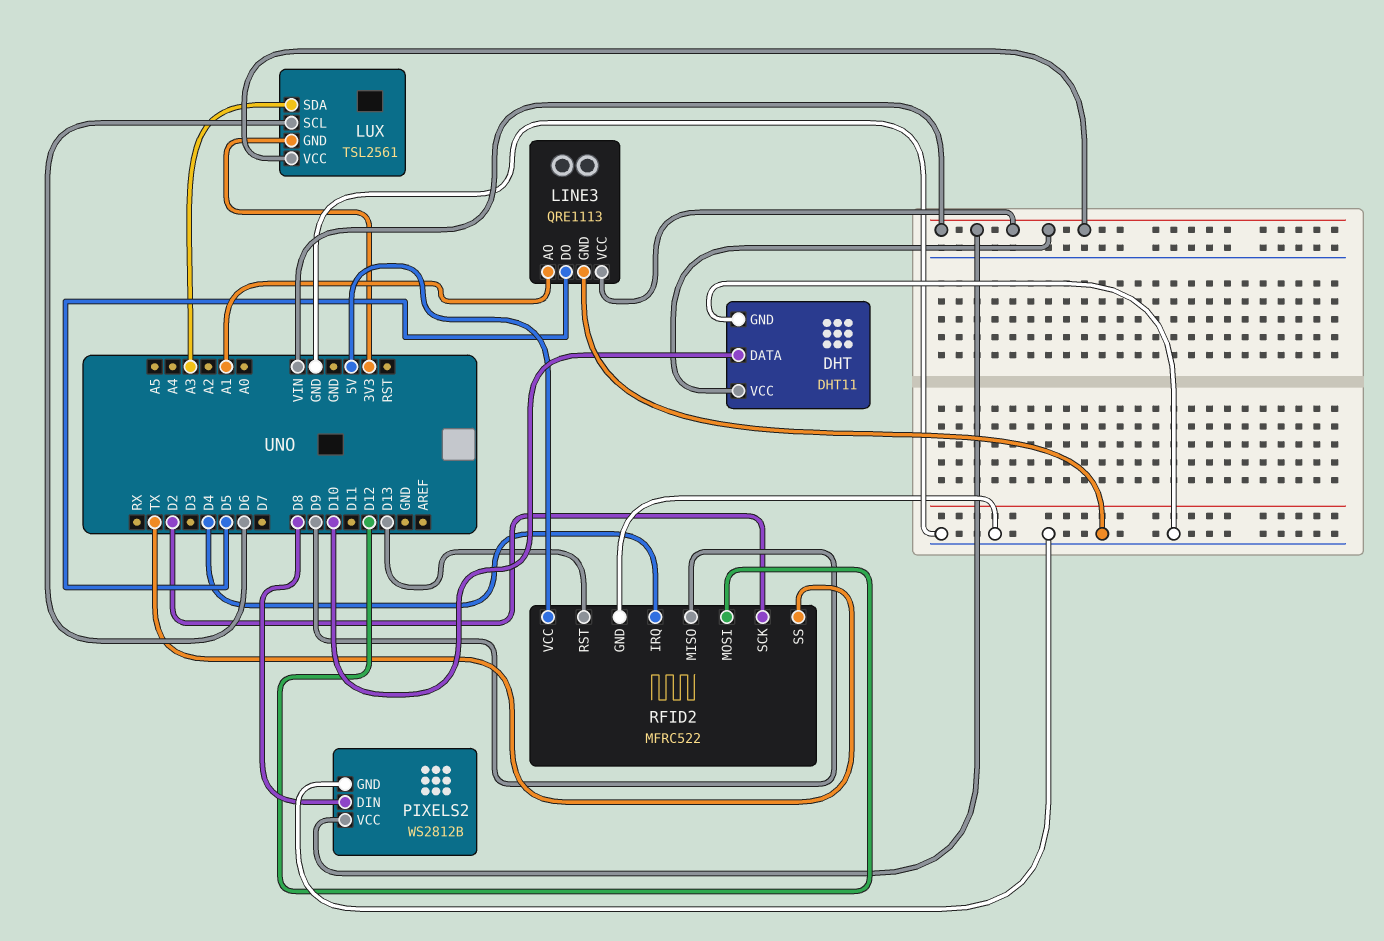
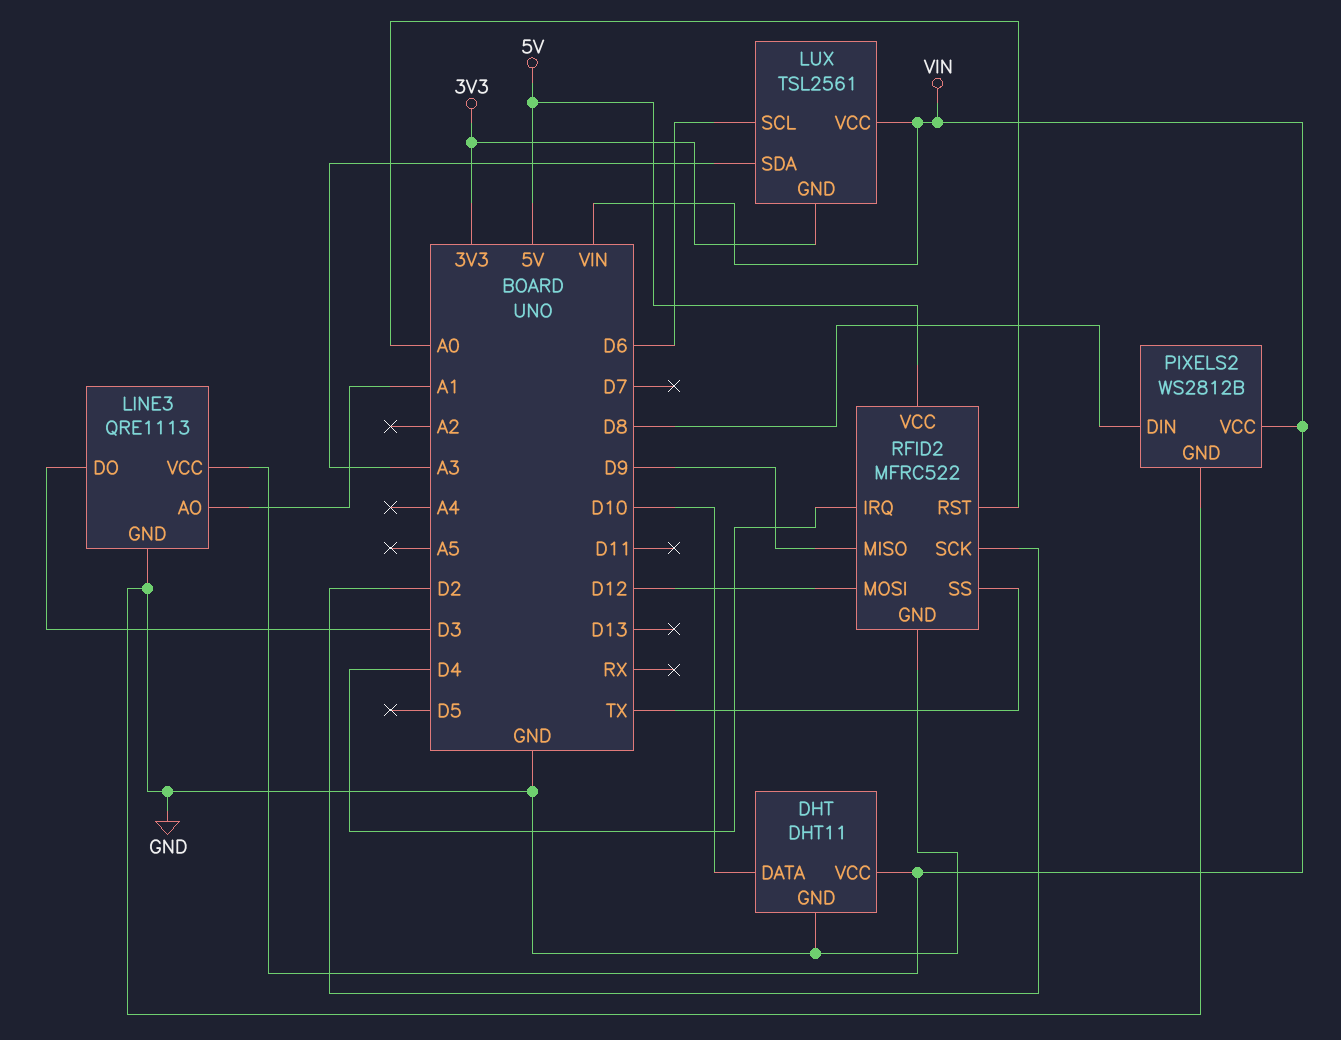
LINE3 pin DO: D5 -> D3
RFID2 pin RST: D13 -> A0

